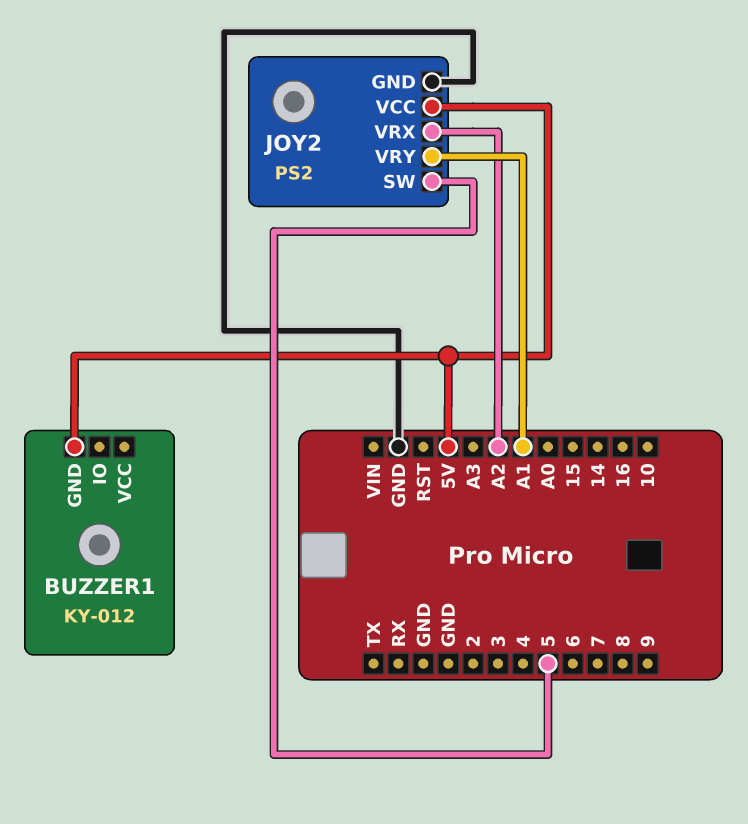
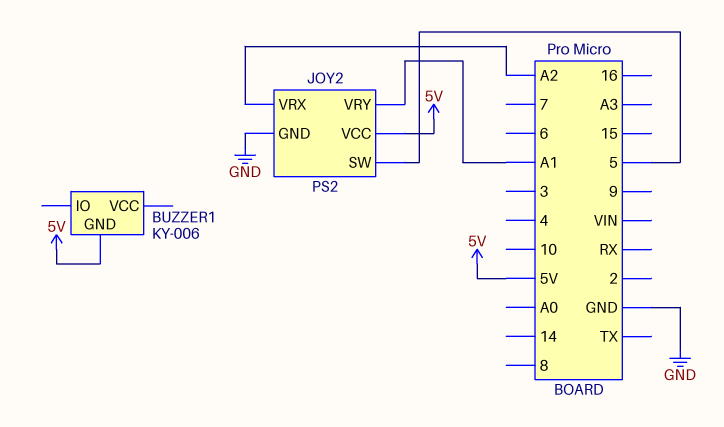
BUZZER1: KY-012 -> KY-006

